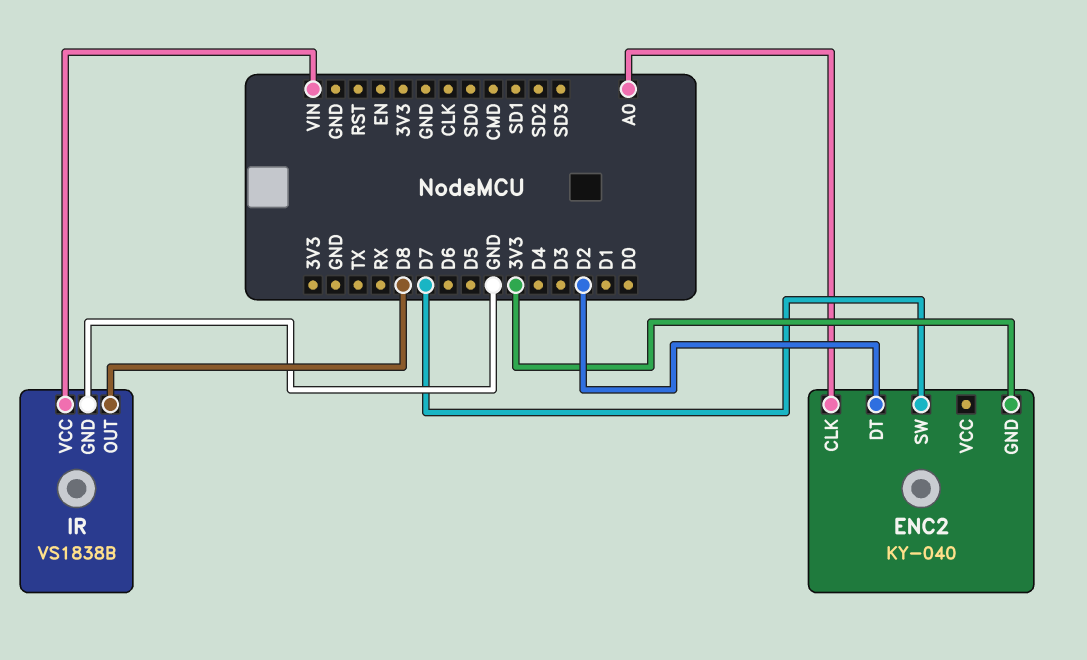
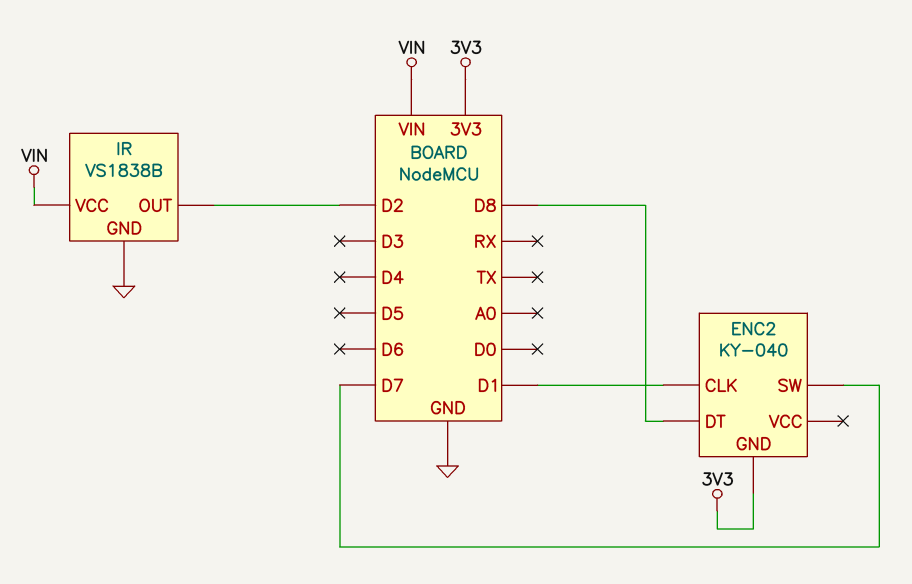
ENC2 pin CLK: A0 -> D1
ENC2 pin DT: D2 -> D8
IR pin OUT: D8 -> D2

